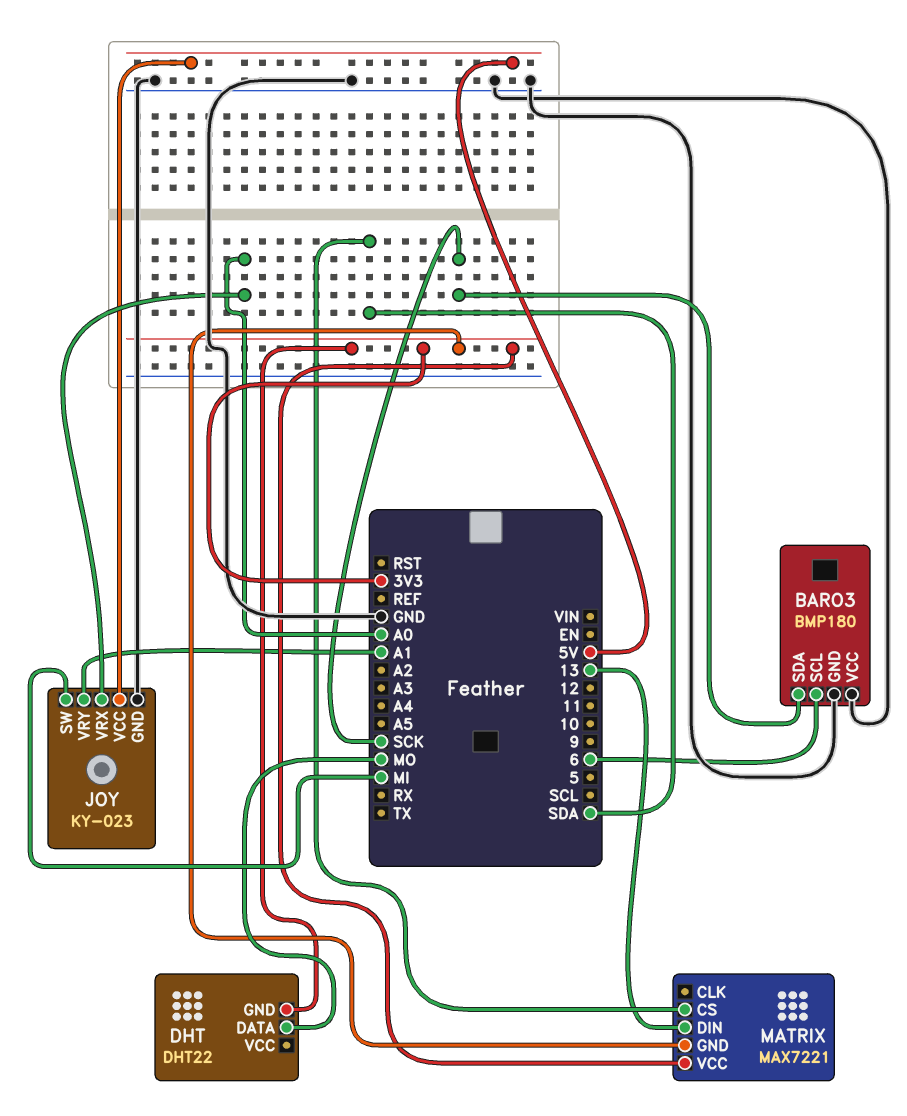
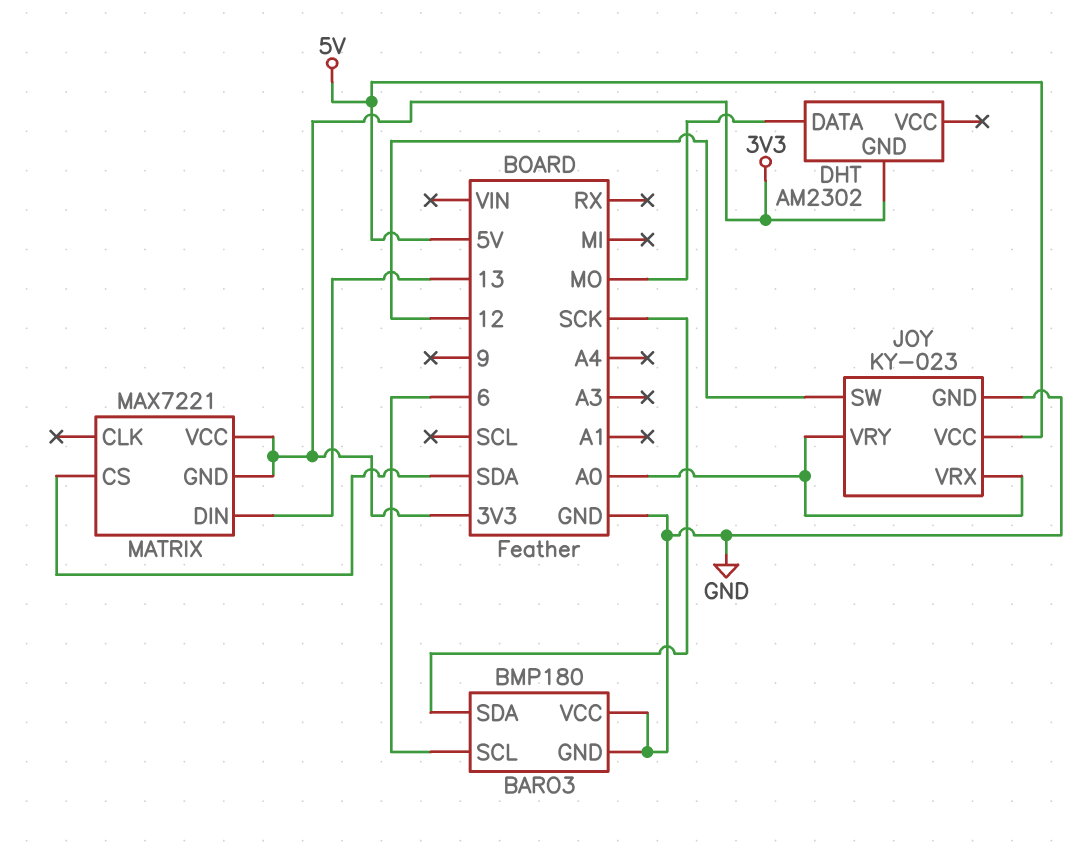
DHT: DHT22 -> AM2302
JOY pin SW: MI -> 12
JOY pin VRY: A1 -> A0

